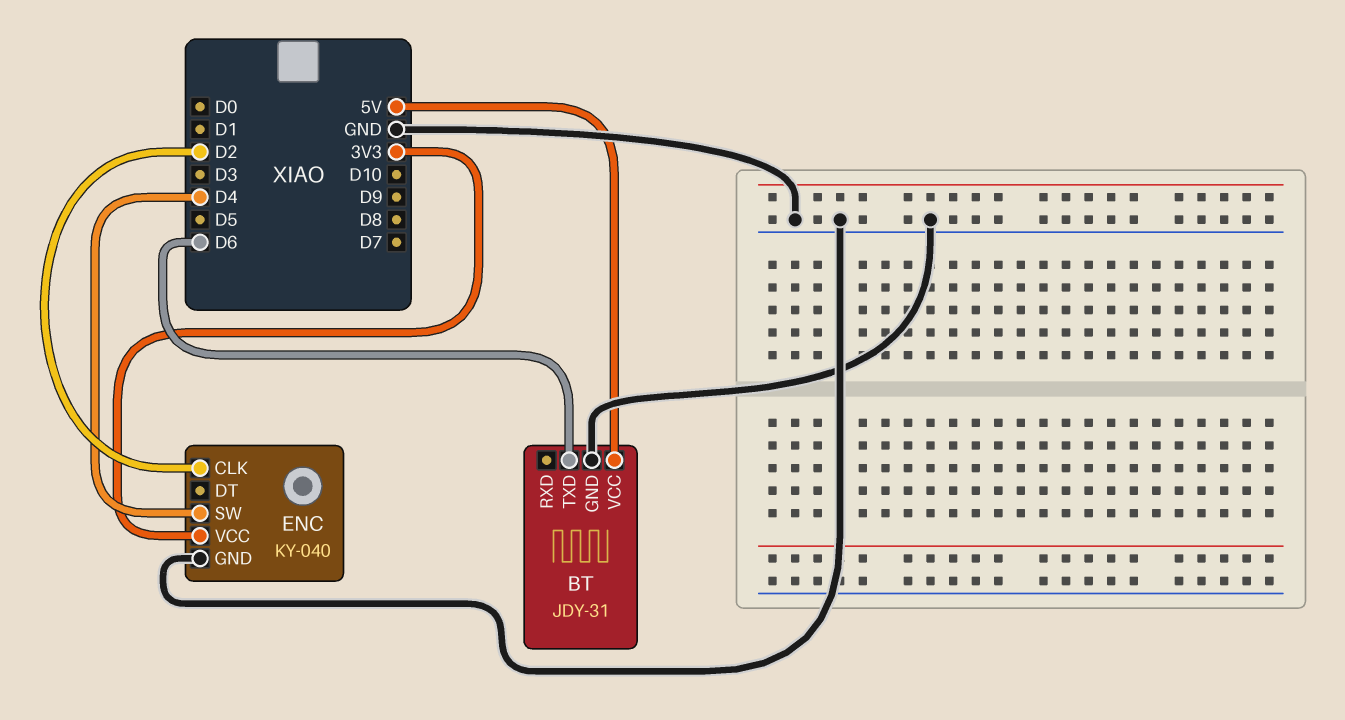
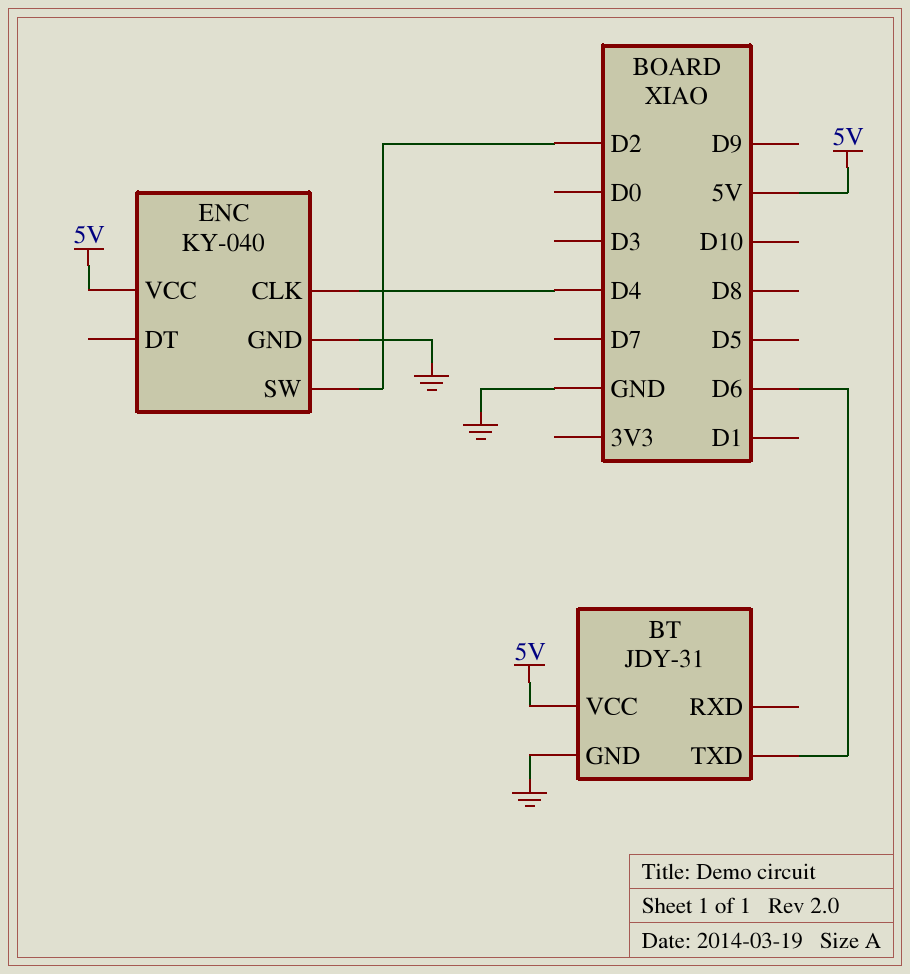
ENC pin CLK: D2 -> D4
ENC pin SW: D4 -> D2
ENC pin VCC: 3V3 -> 5V

